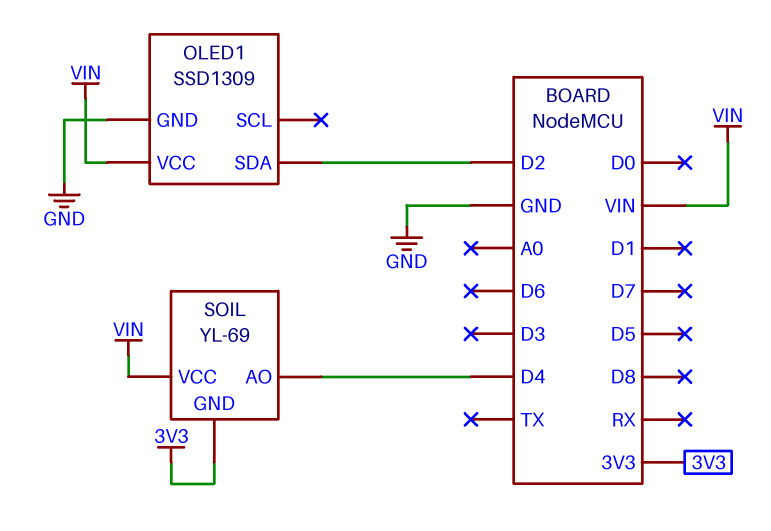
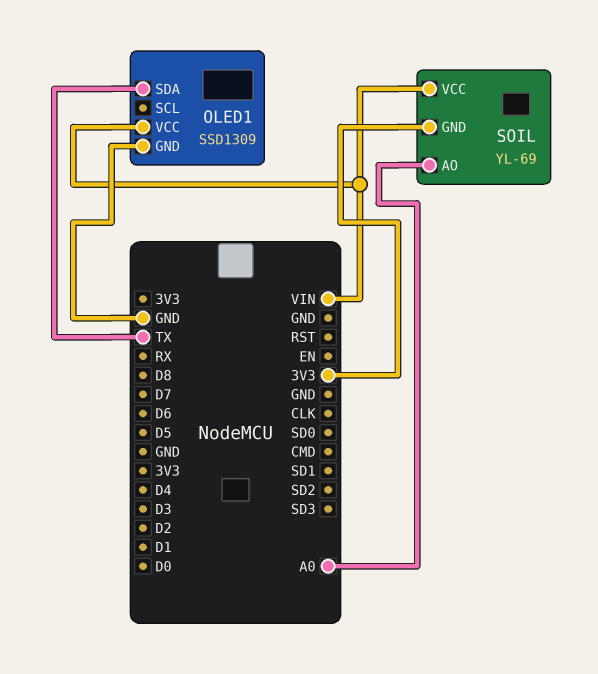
OLED1 pin SDA: D2 -> TX
SOIL pin AO: D4 -> A0

